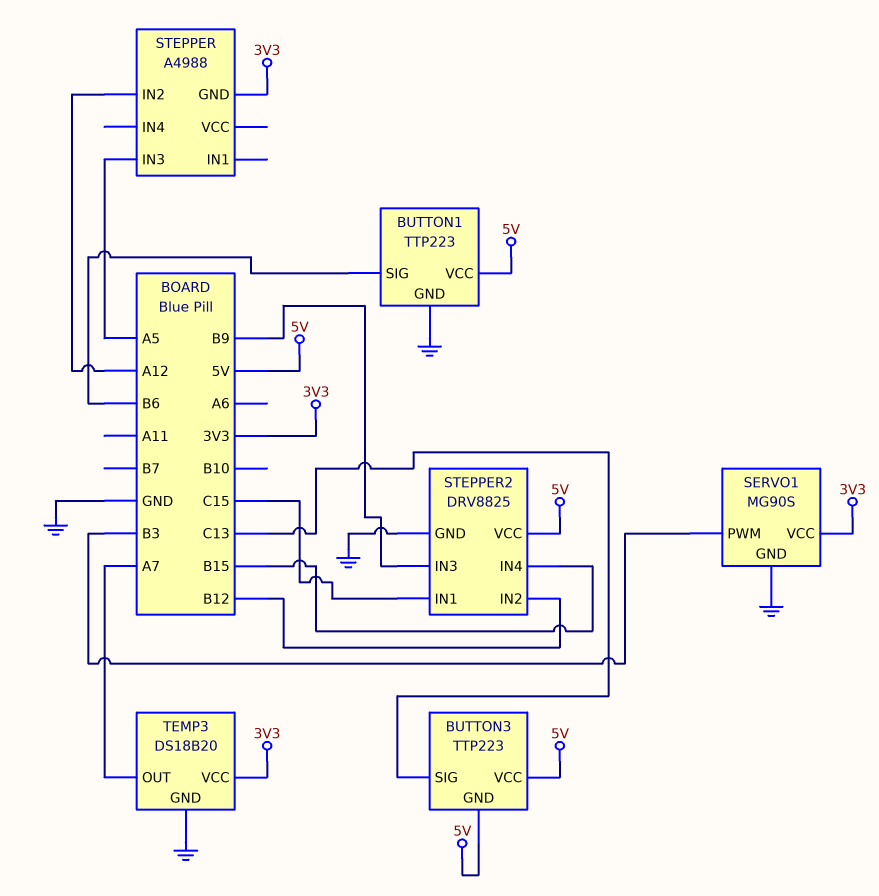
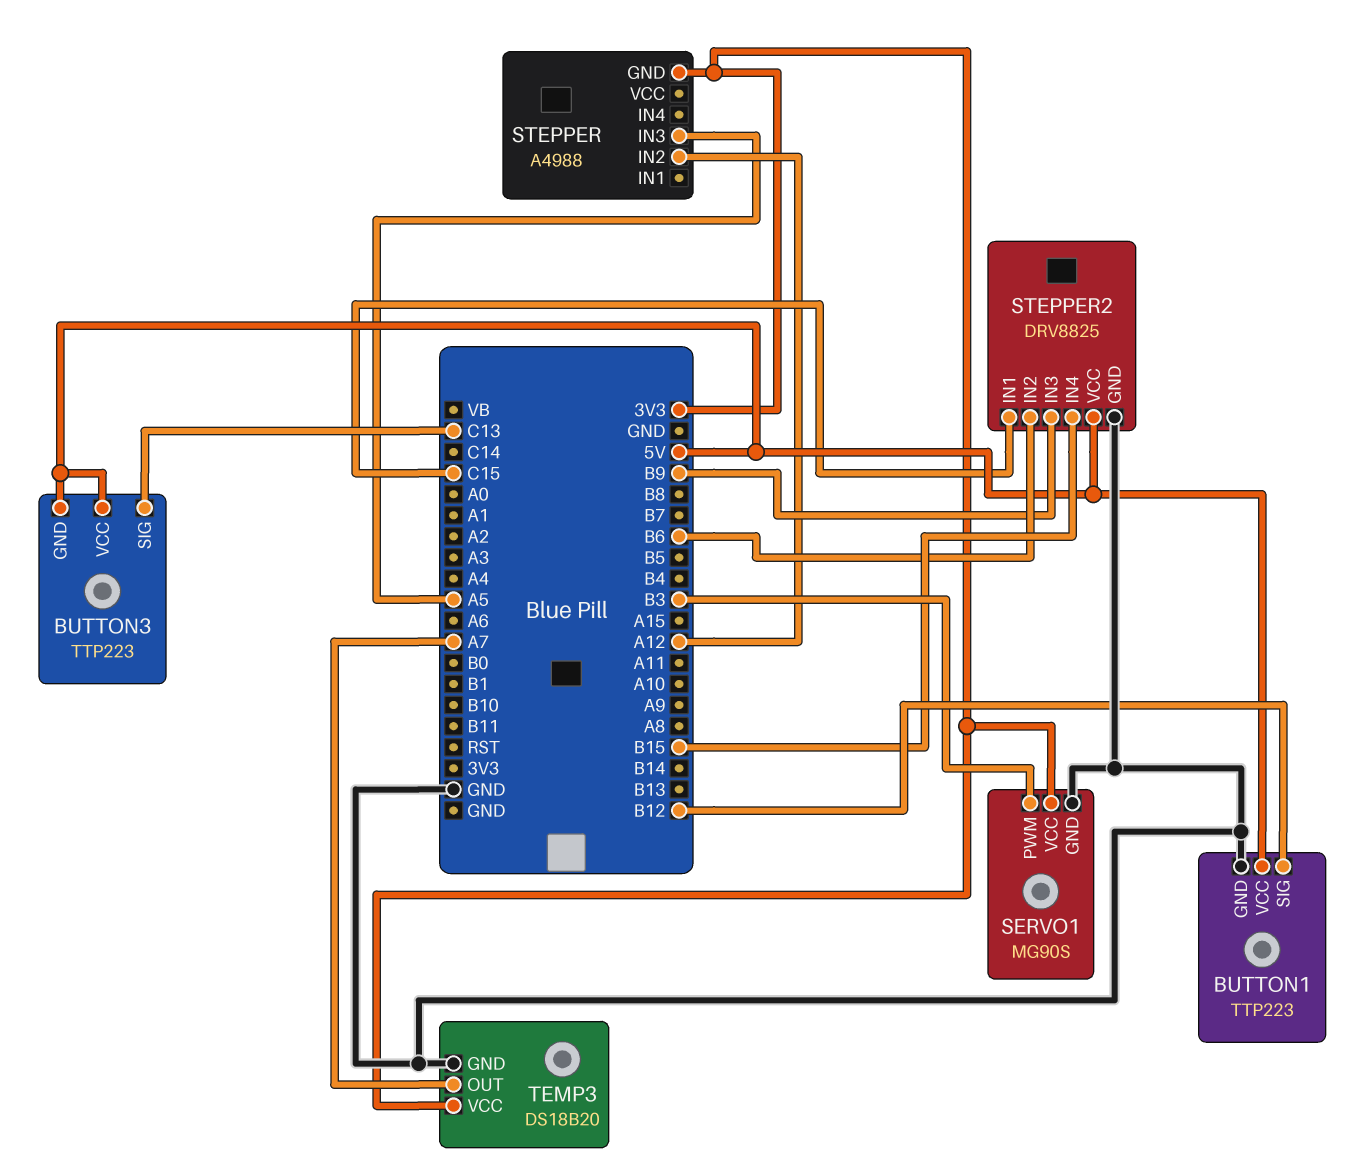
BUTTON1 pin SIG: B6 -> B12
STEPPER2 pin IN2: B12 -> B6

